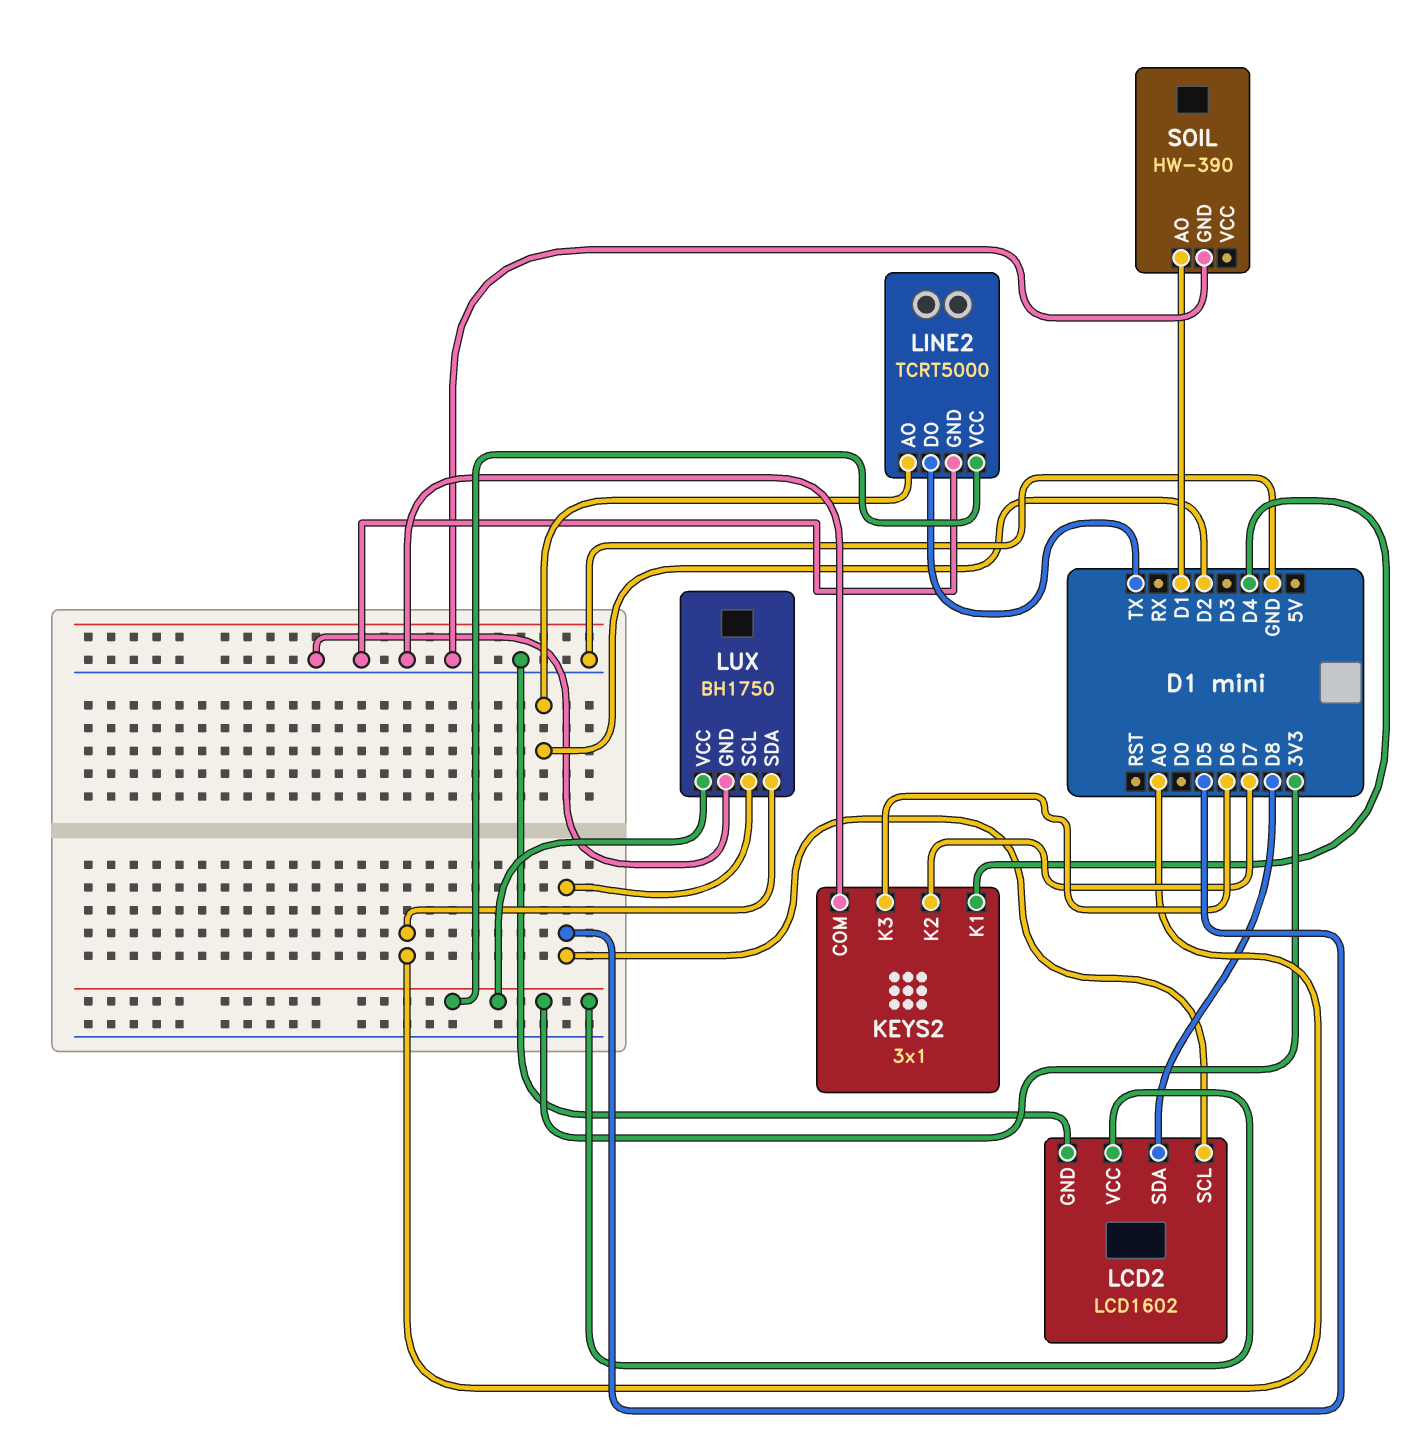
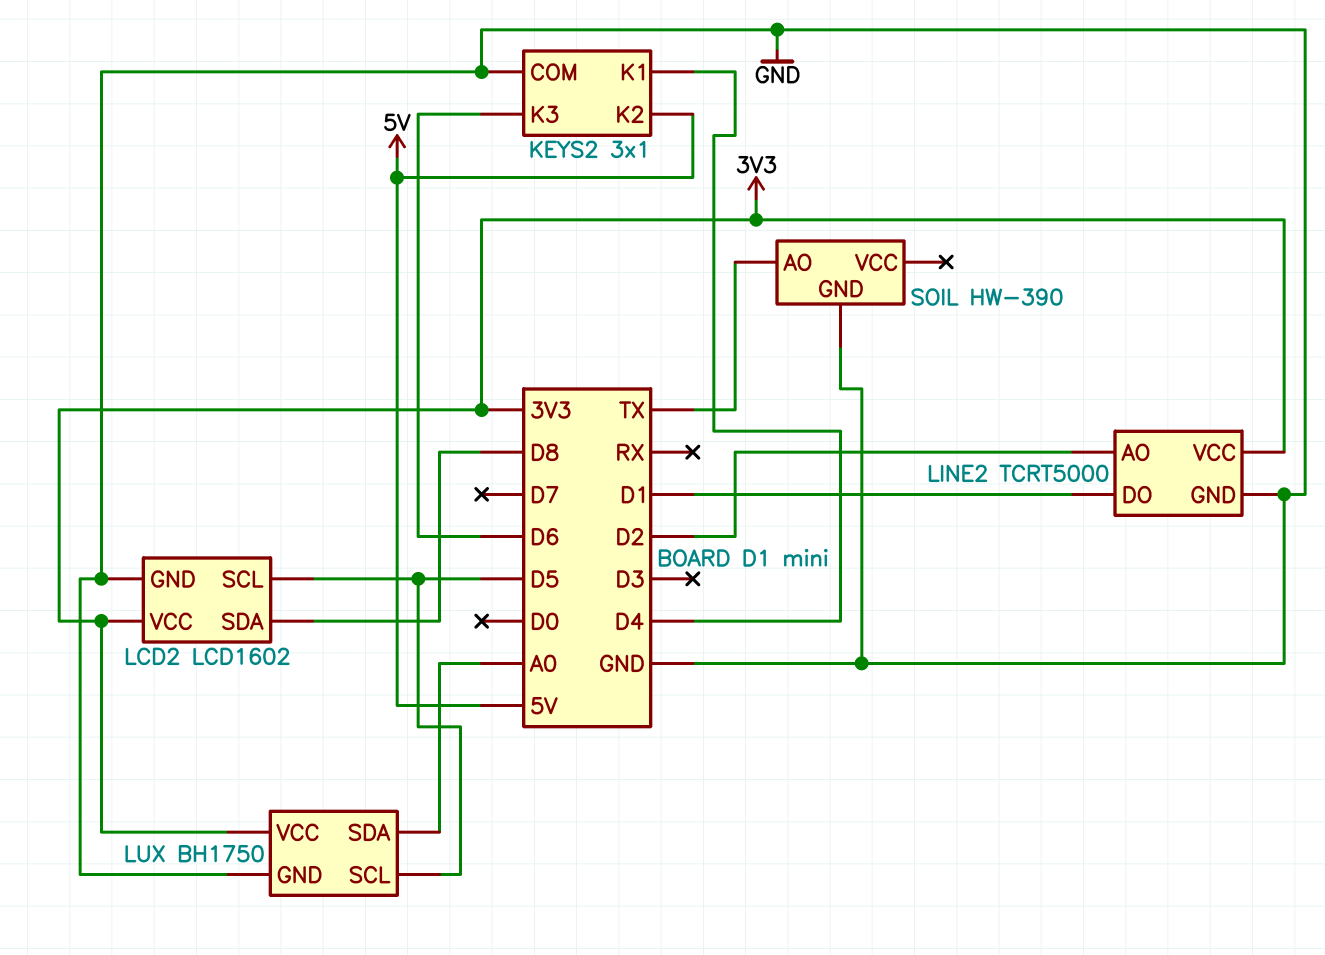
KEYS2 pin K2: D7 -> 5V
LINE2 pin DO: TX -> D1
SOIL pin AO: D1 -> TX

